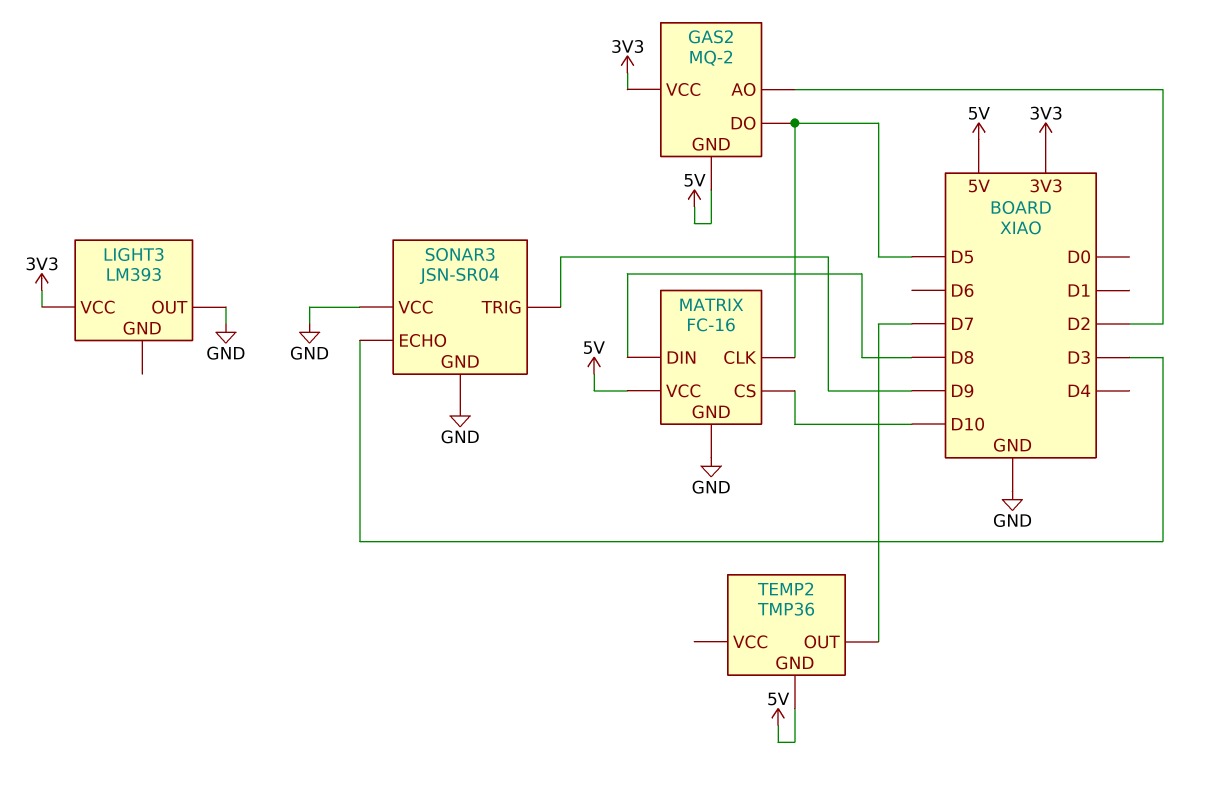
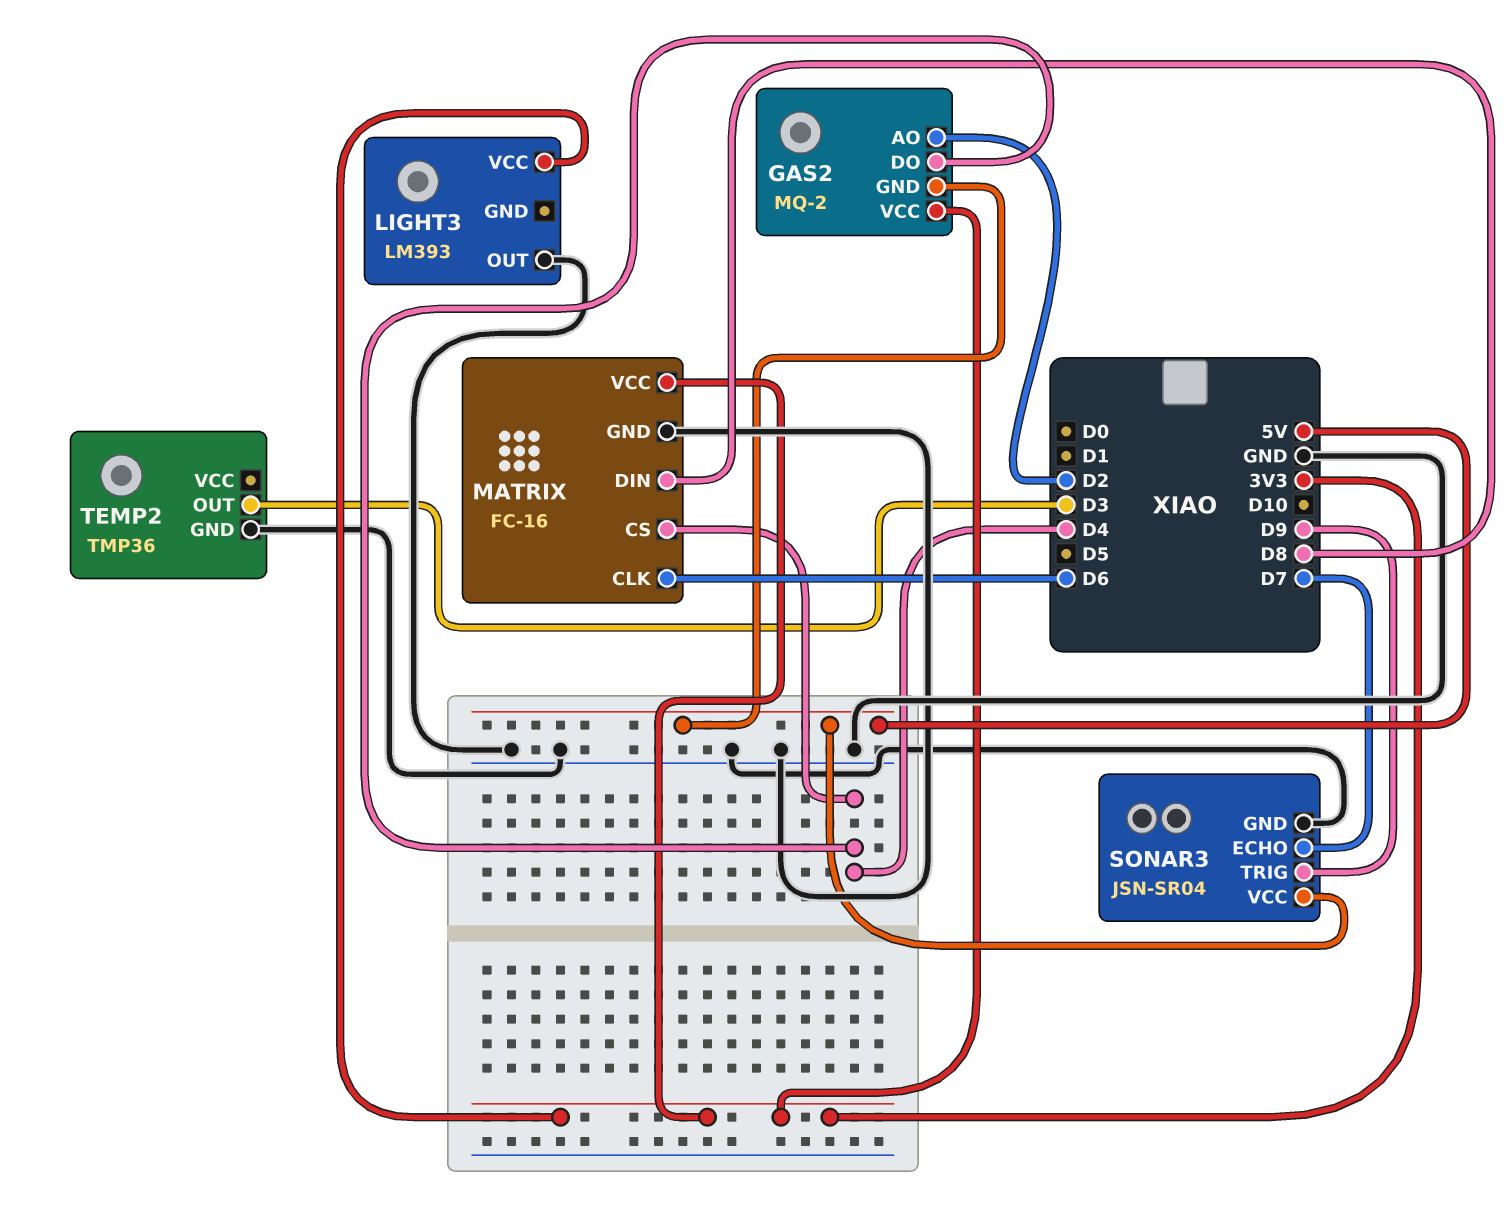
GAS2 pin DO: D5 -> D4
MATRIX pin CLK: D5 -> D6
MATRIX pin CS: D10 -> D4
MATRIX pin VCC: 5V -> 3V3
SONAR3 pin ECHO: D3 -> D7
SONAR3 pin VCC: GND -> 5V
TEMP2 pin GND: 5V -> GND
TEMP2 pin OUT: D7 -> D3

